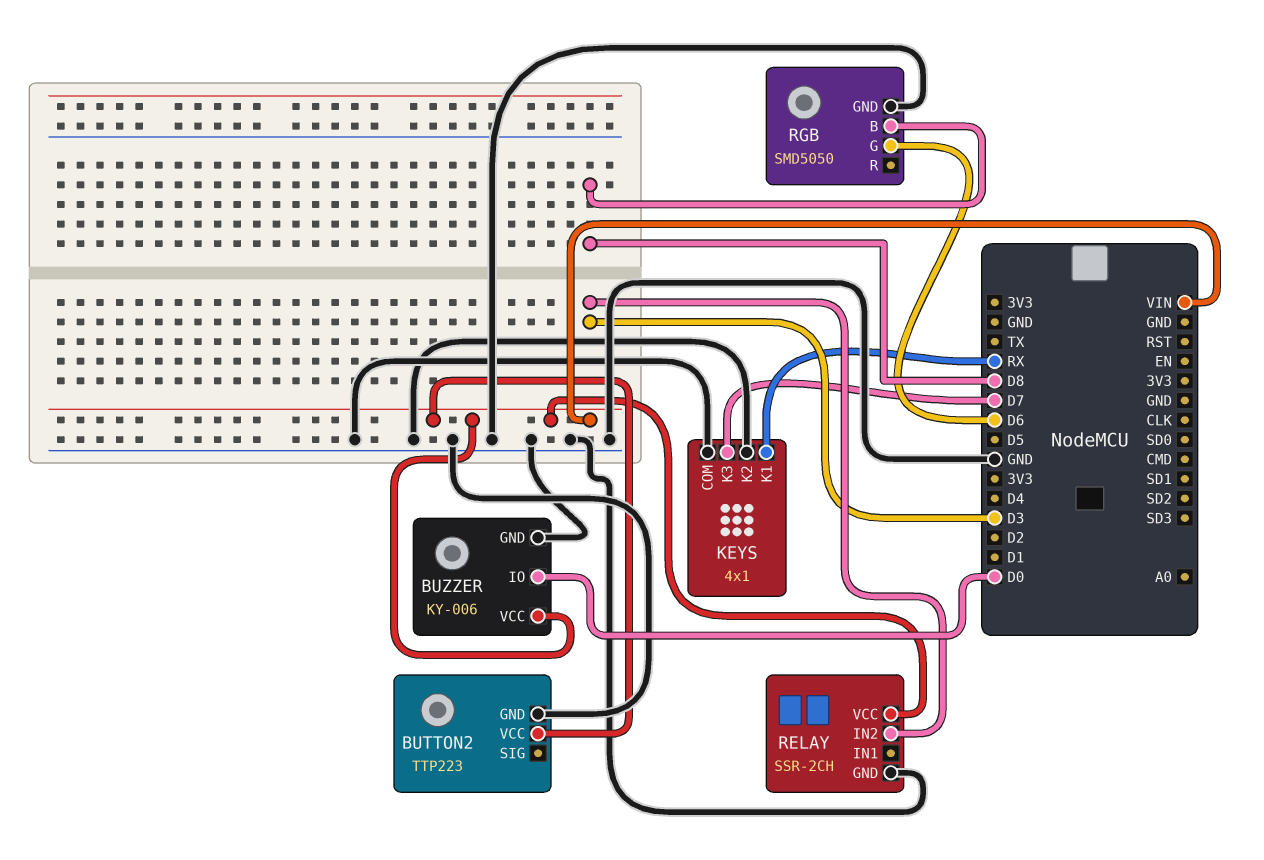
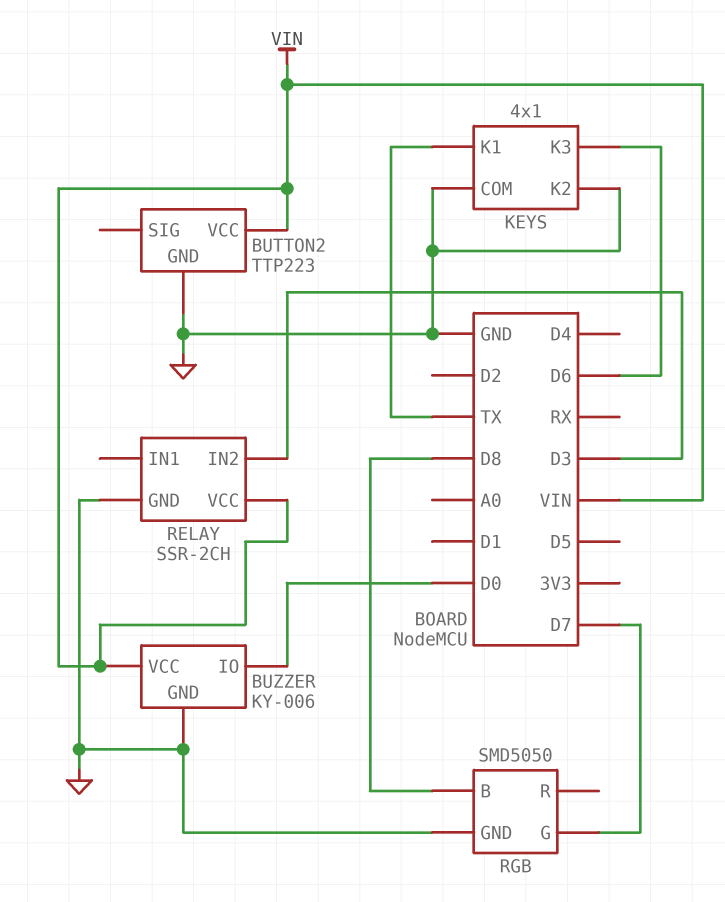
KEYS pin K1: RX -> TX
KEYS pin K3: D7 -> D6
RGB pin G: D6 -> D7

